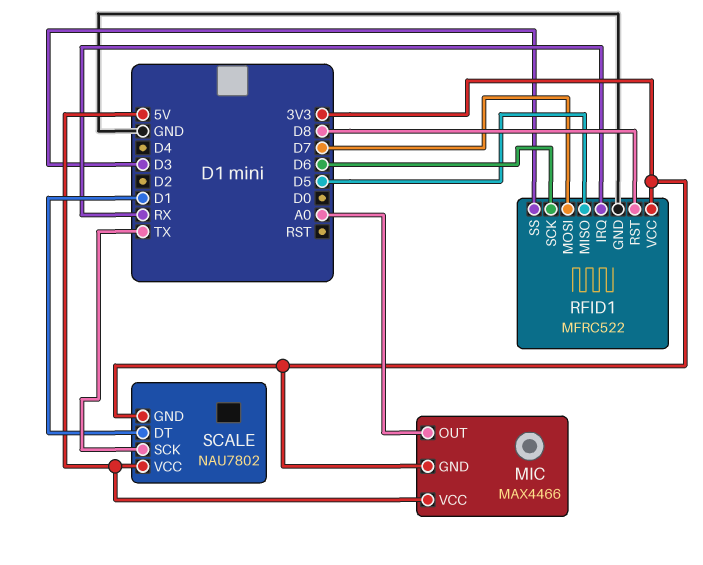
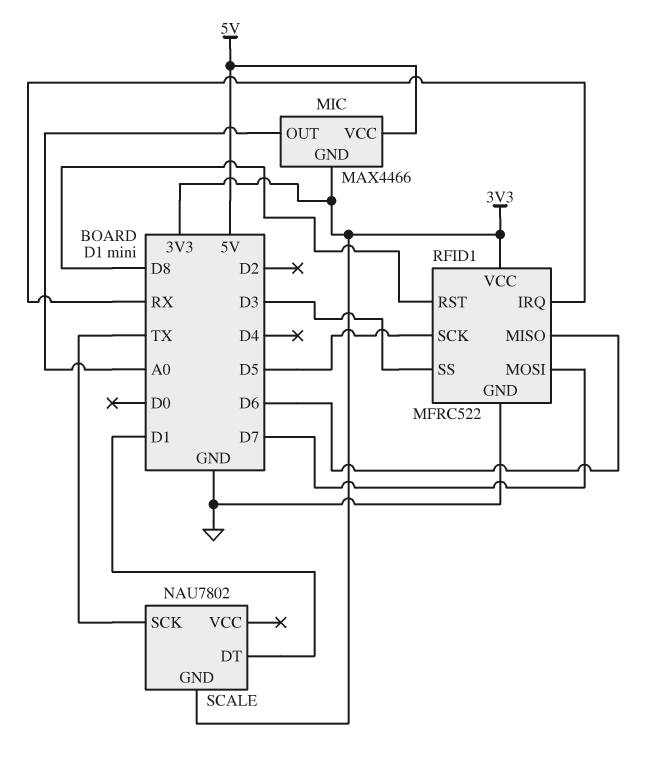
RFID1 pin MISO: D5 -> D6
RFID1 pin SCK: D6 -> D5
SCALE pin VCC: 5V -> none

